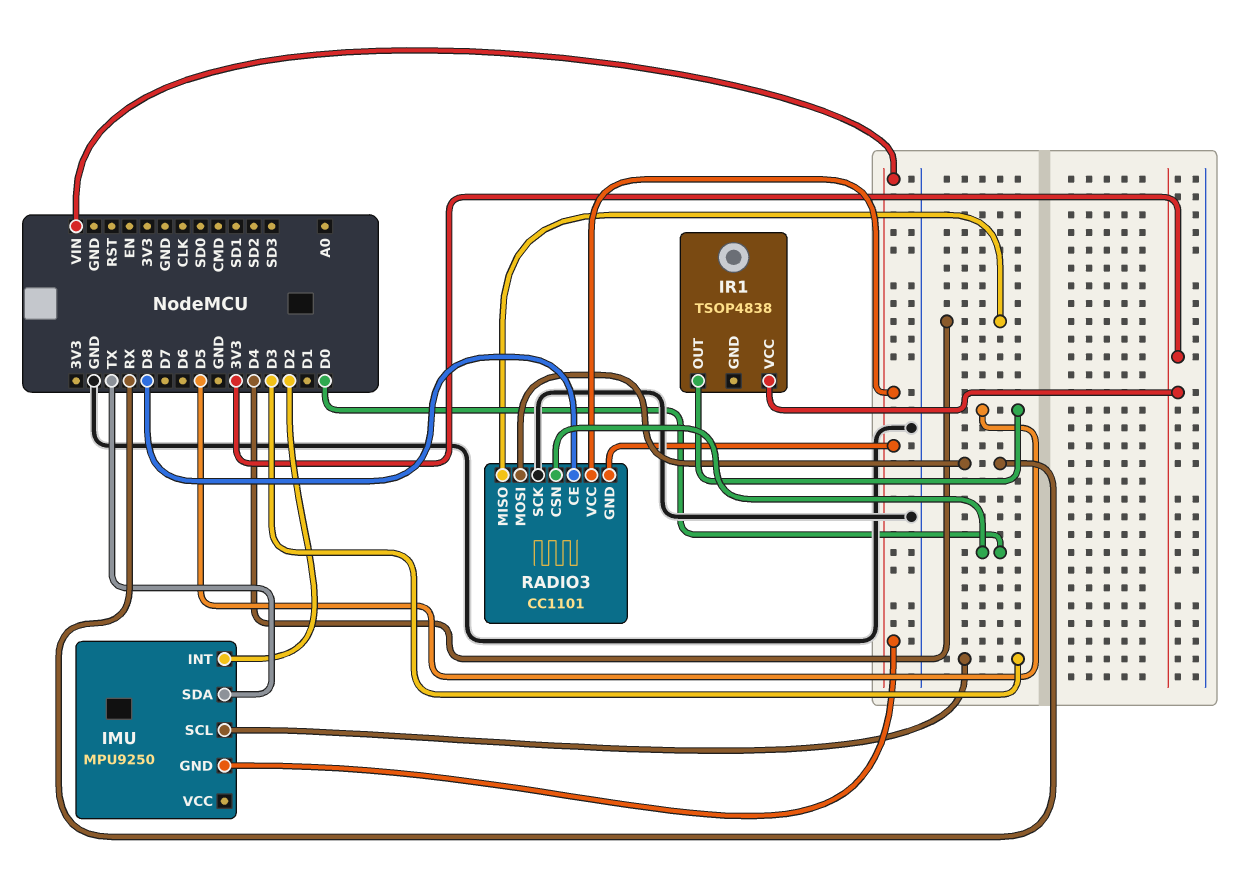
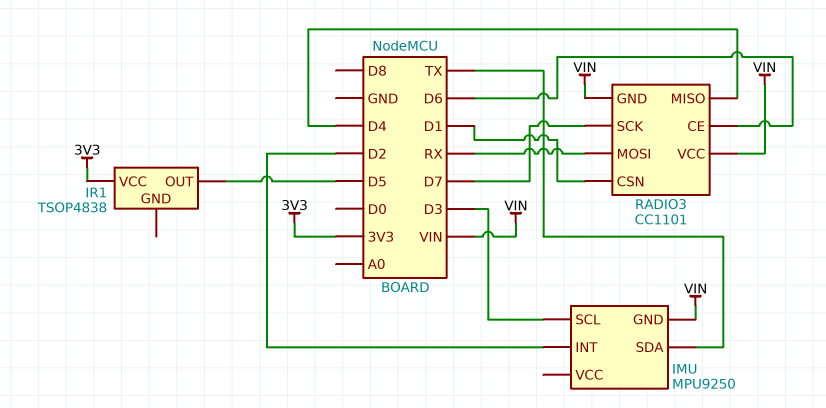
RADIO3 pin CE: D8 -> D6
RADIO3 pin CSN: D0 -> D1
RADIO3 pin SCK: GND -> D7

